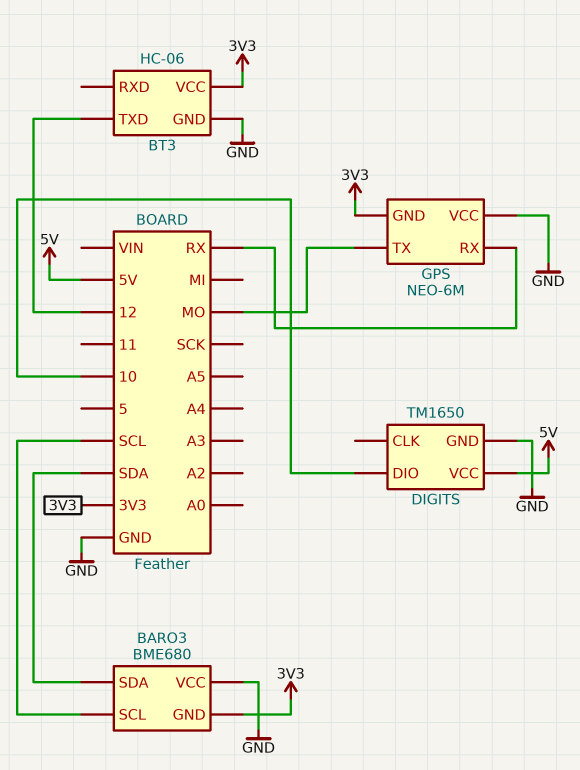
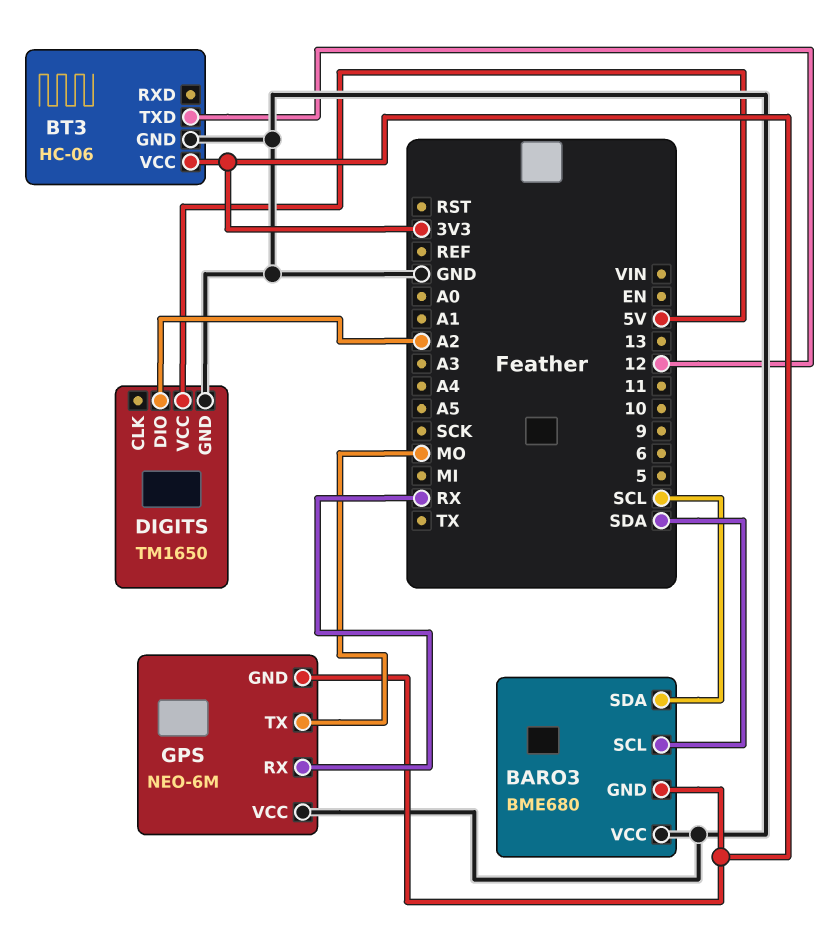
BARO3 pin SCL: SCL -> SDA
BARO3 pin SDA: SDA -> SCL
DIGITS pin DIO: 10 -> A2

